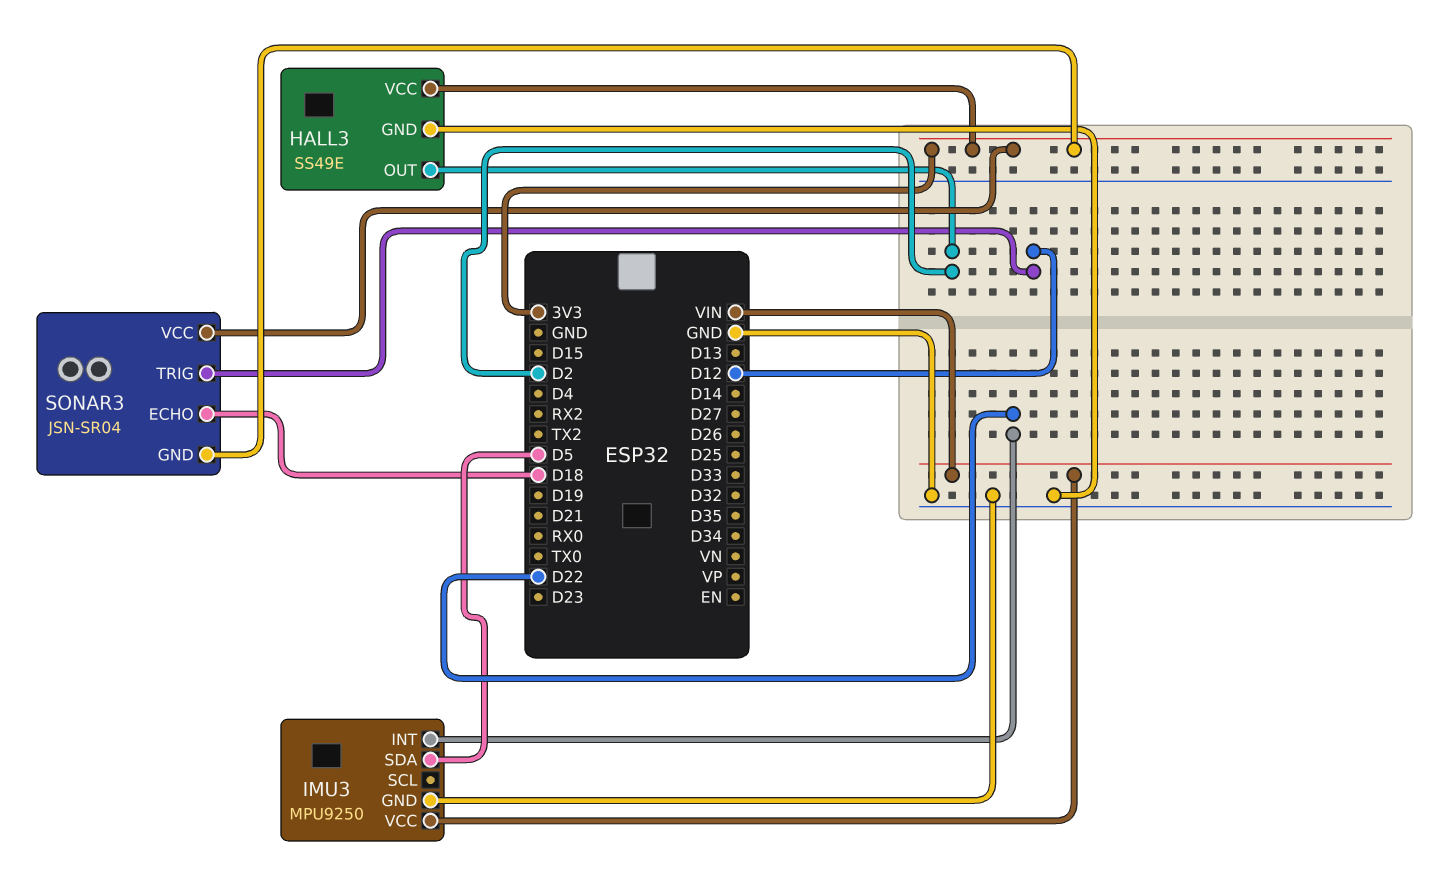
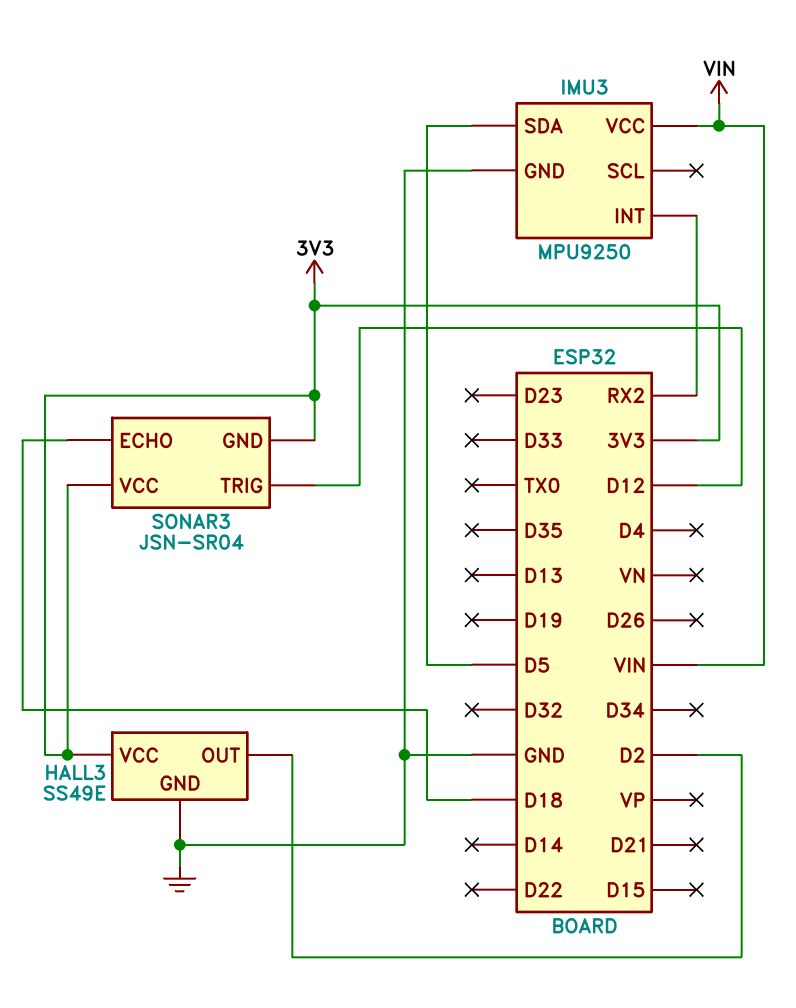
IMU3 pin INT: D22 -> RX2

